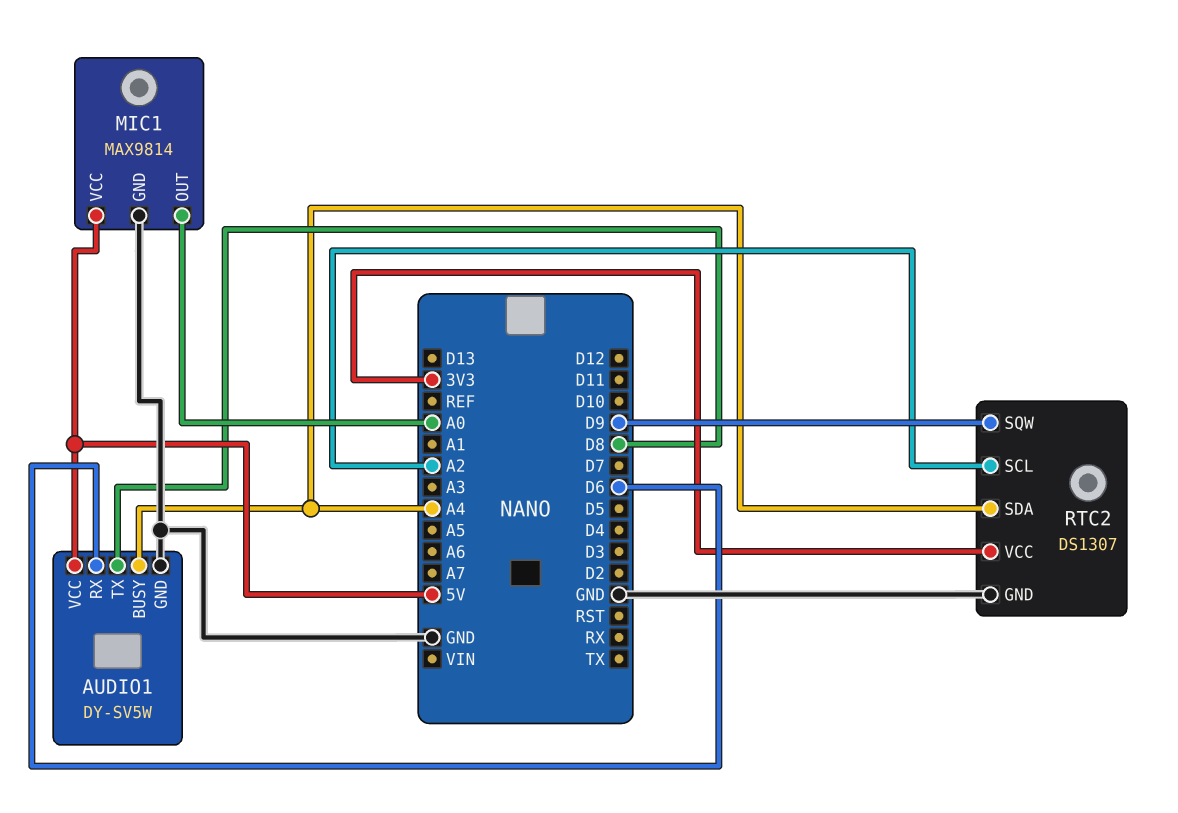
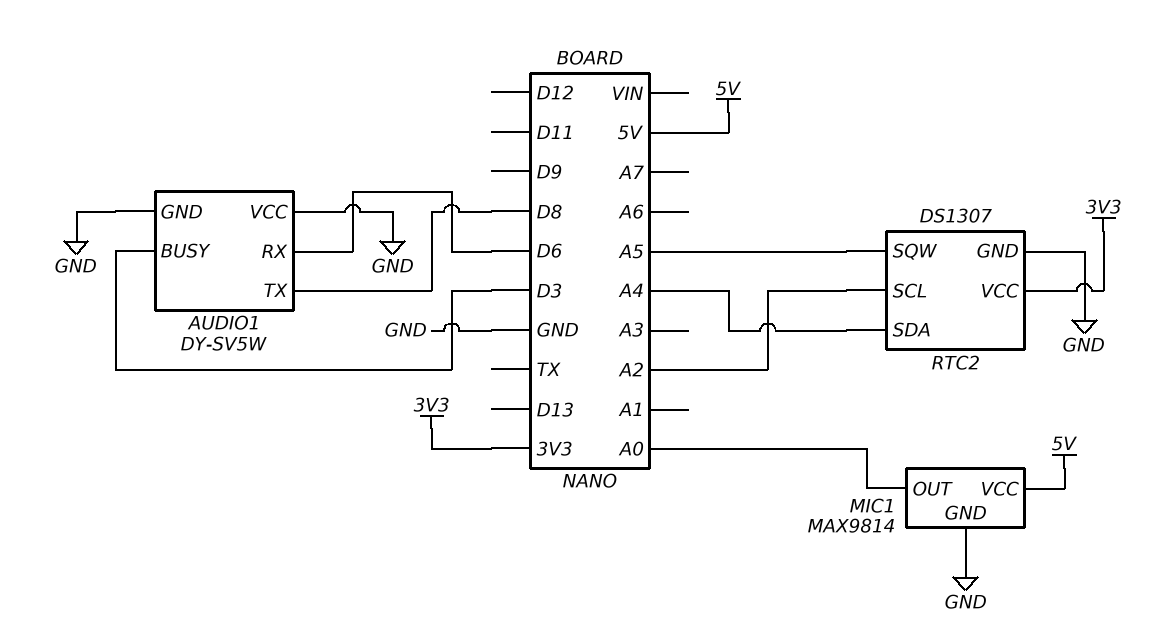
AUDIO1 pin BUSY: A4 -> D3
AUDIO1 pin VCC: 5V -> GND
RTC2 pin SQW: D9 -> A5

